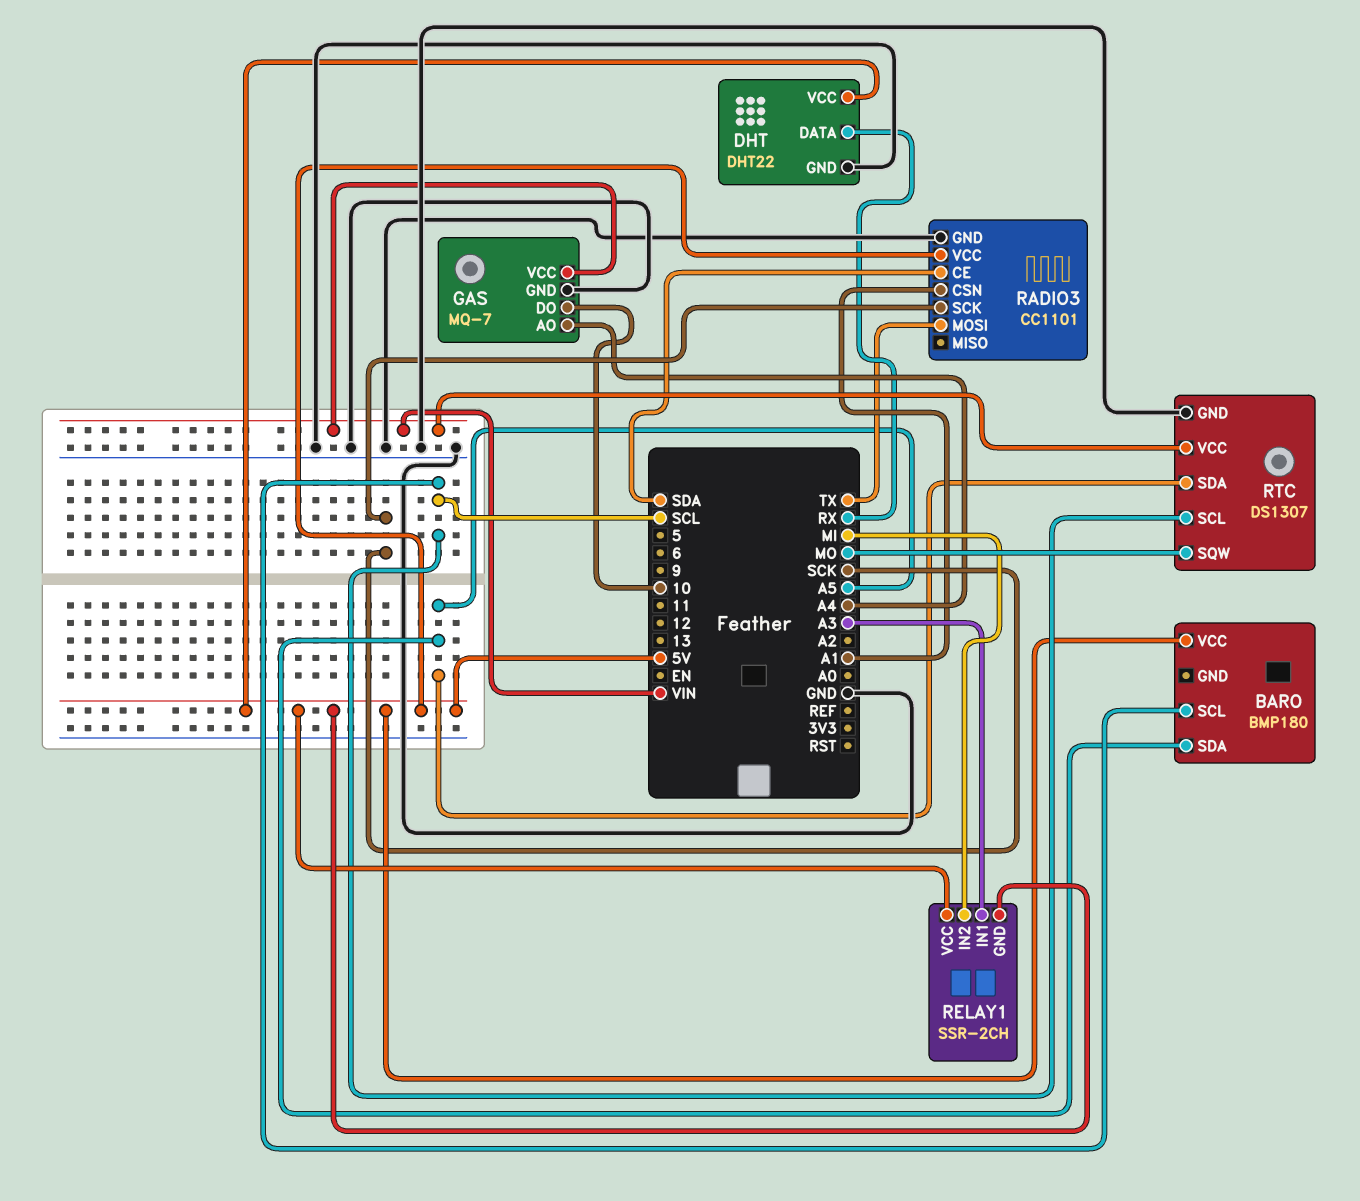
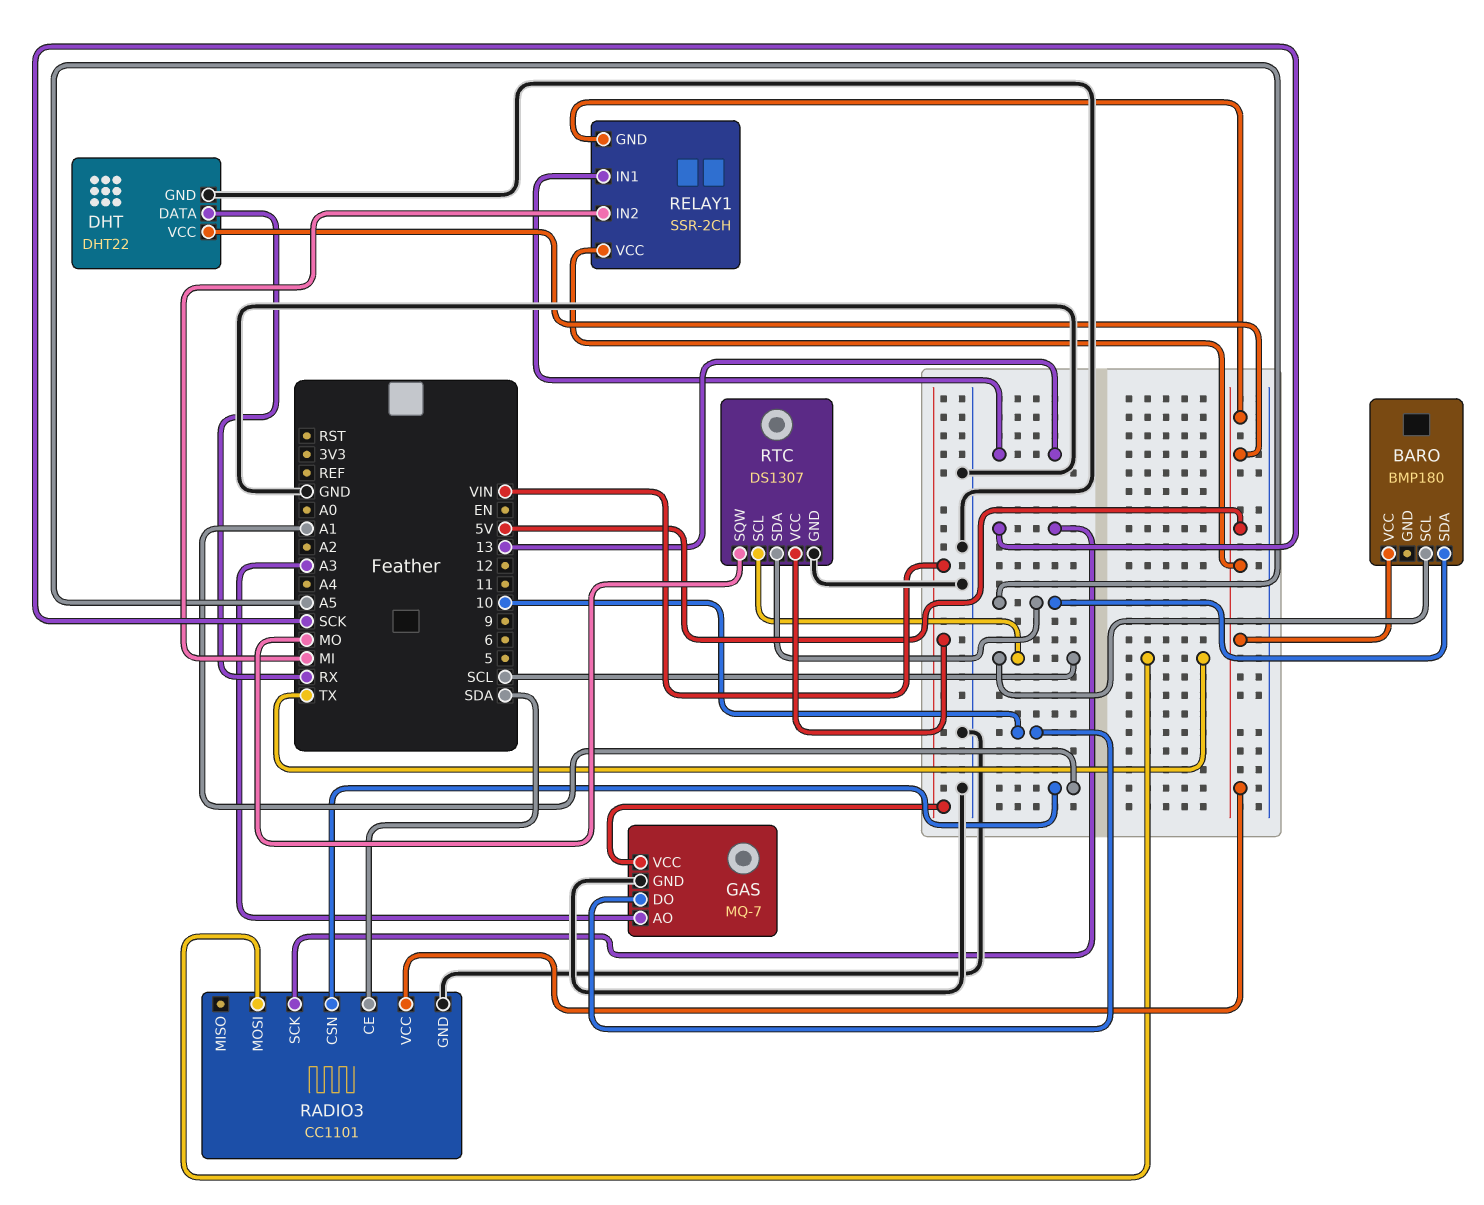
GAS pin AO: A4 -> A3
RELAY1 pin IN1: A3 -> 13

